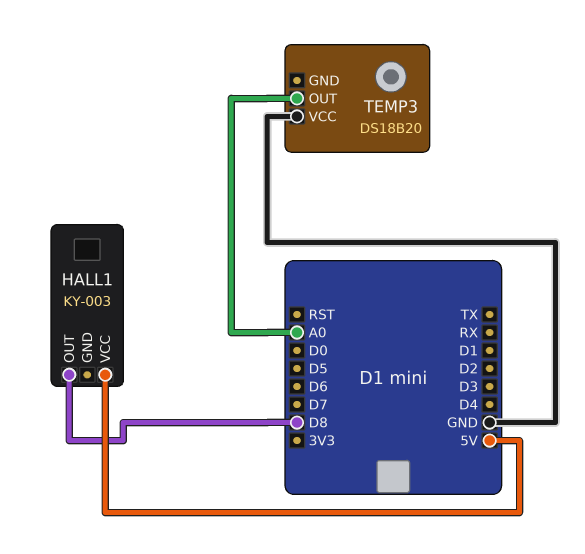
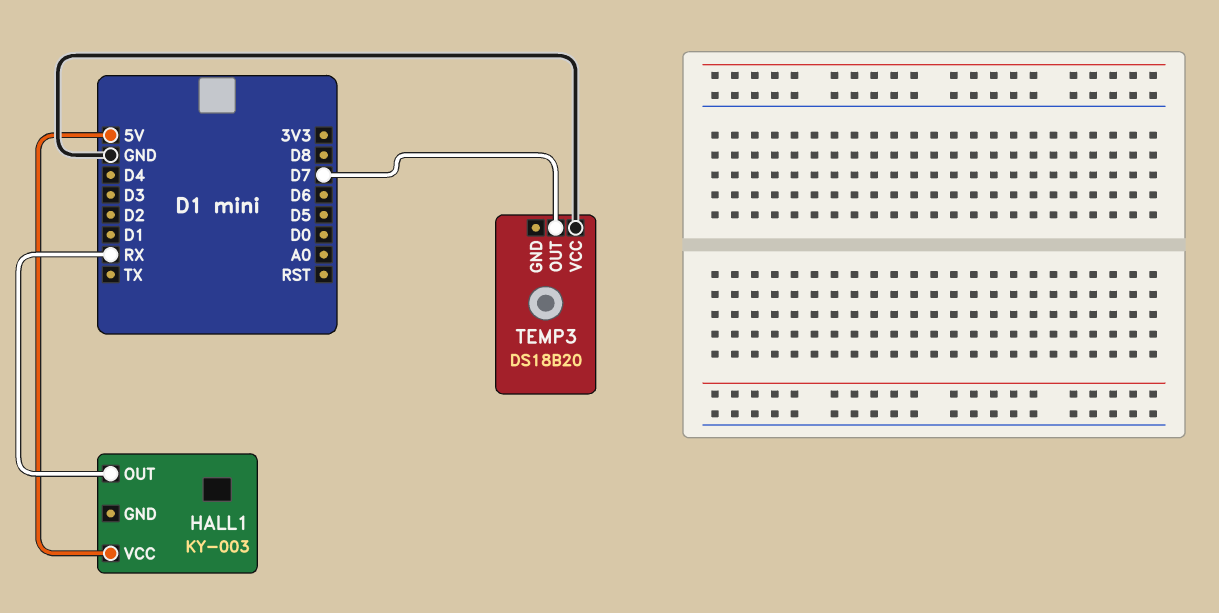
HALL1 pin OUT: D8 -> RX
TEMP3 pin OUT: A0 -> D7

